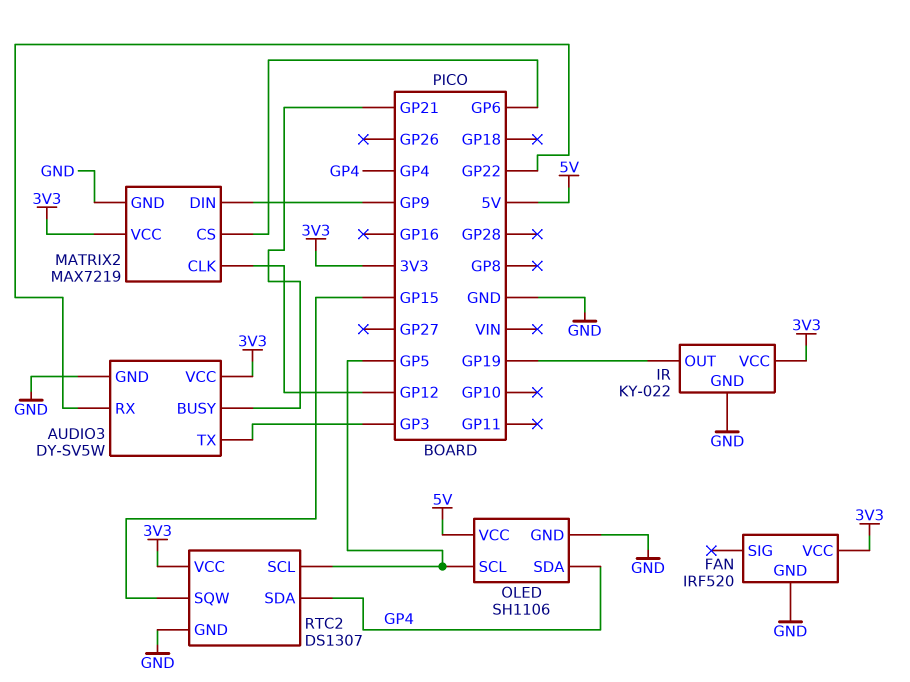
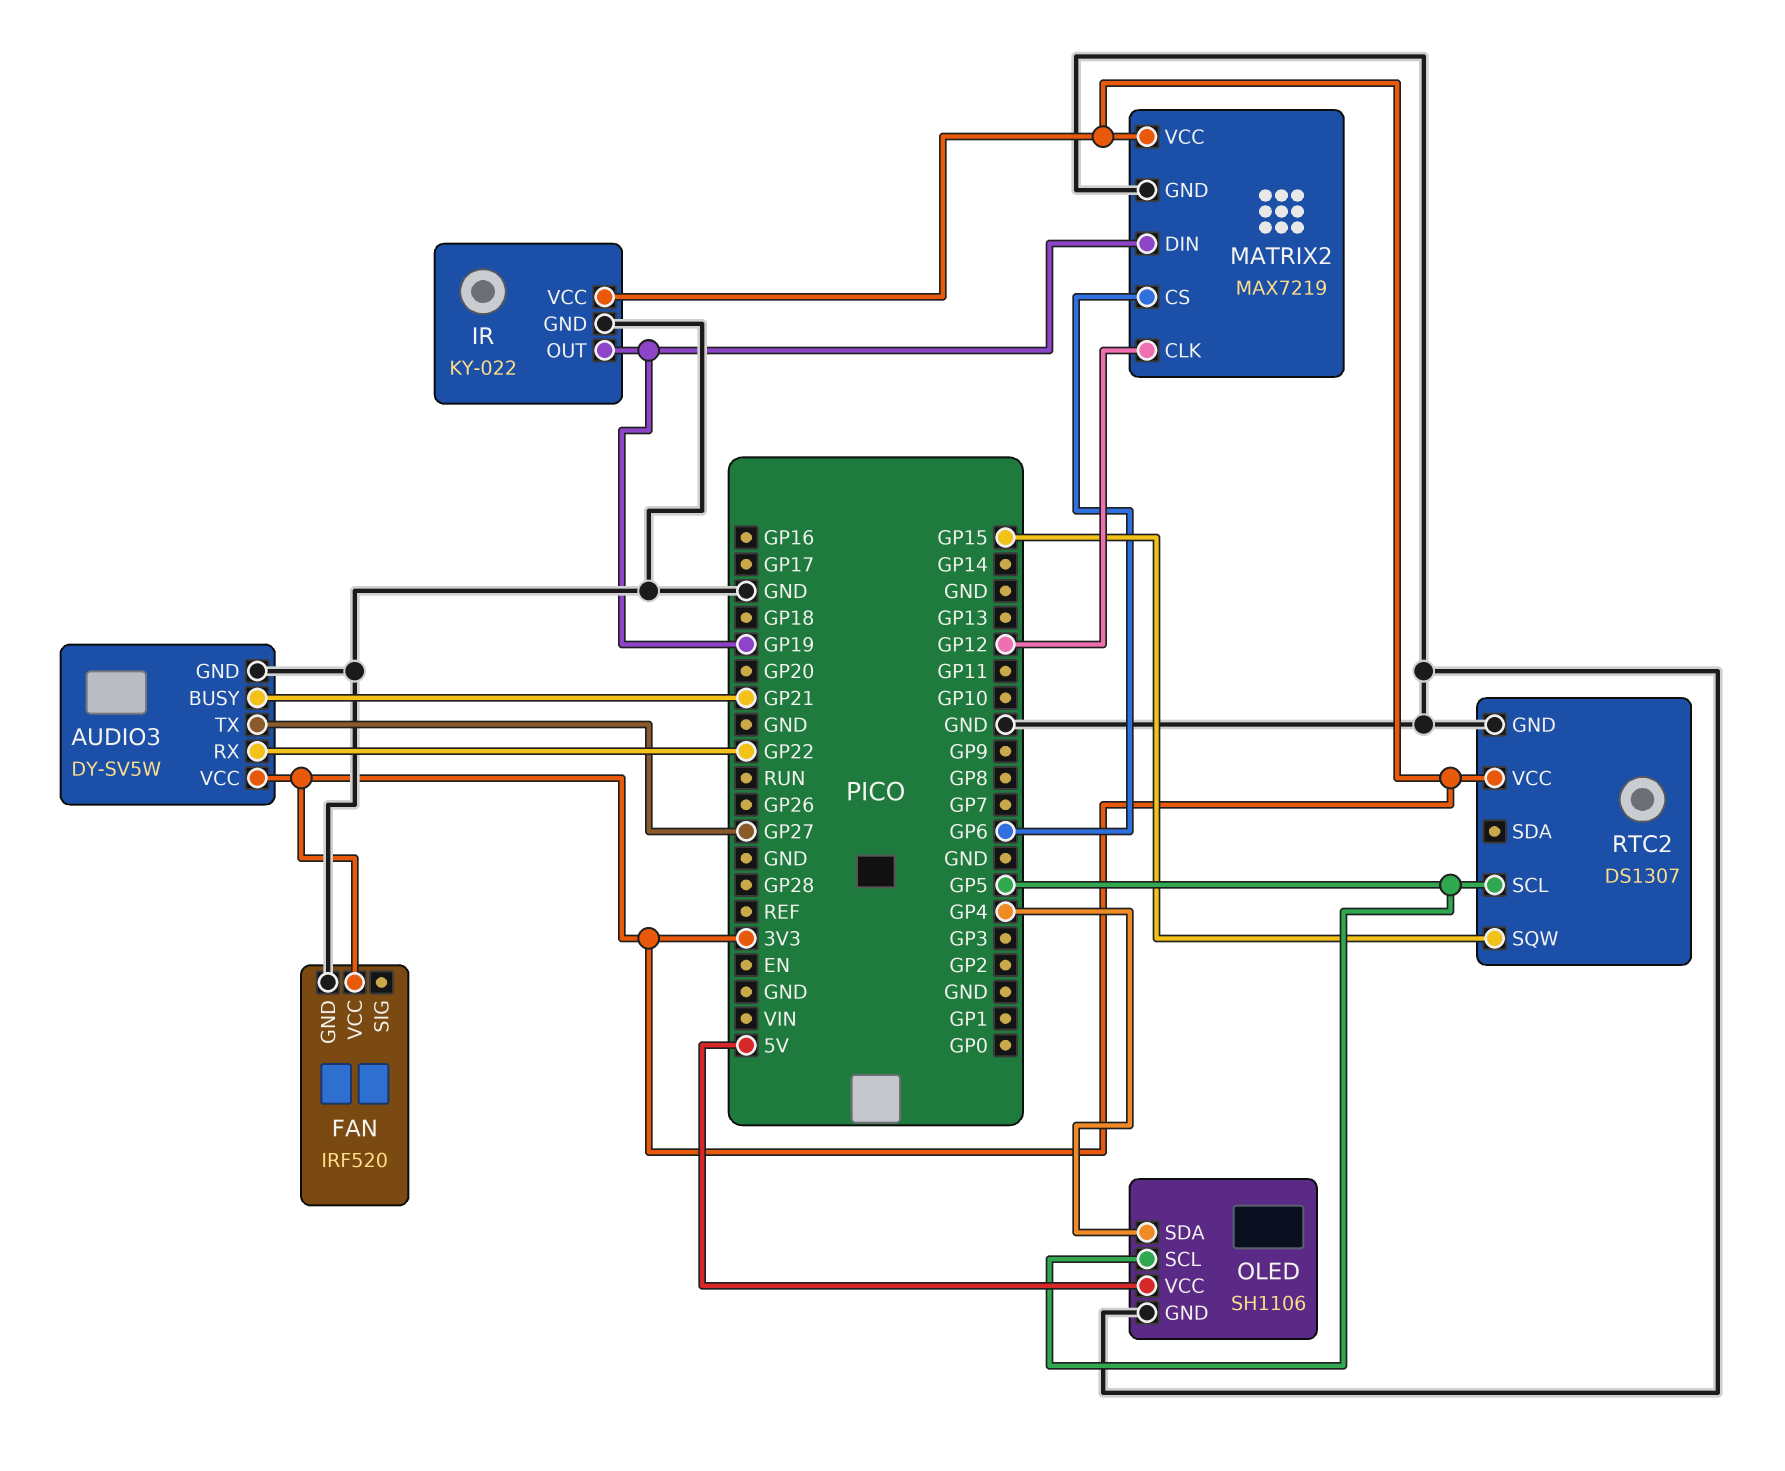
AUDIO3 pin TX: GP3 -> GP27
MATRIX2 pin DIN: GP9 -> GP19
RTC2 pin SDA: GP4 -> none

